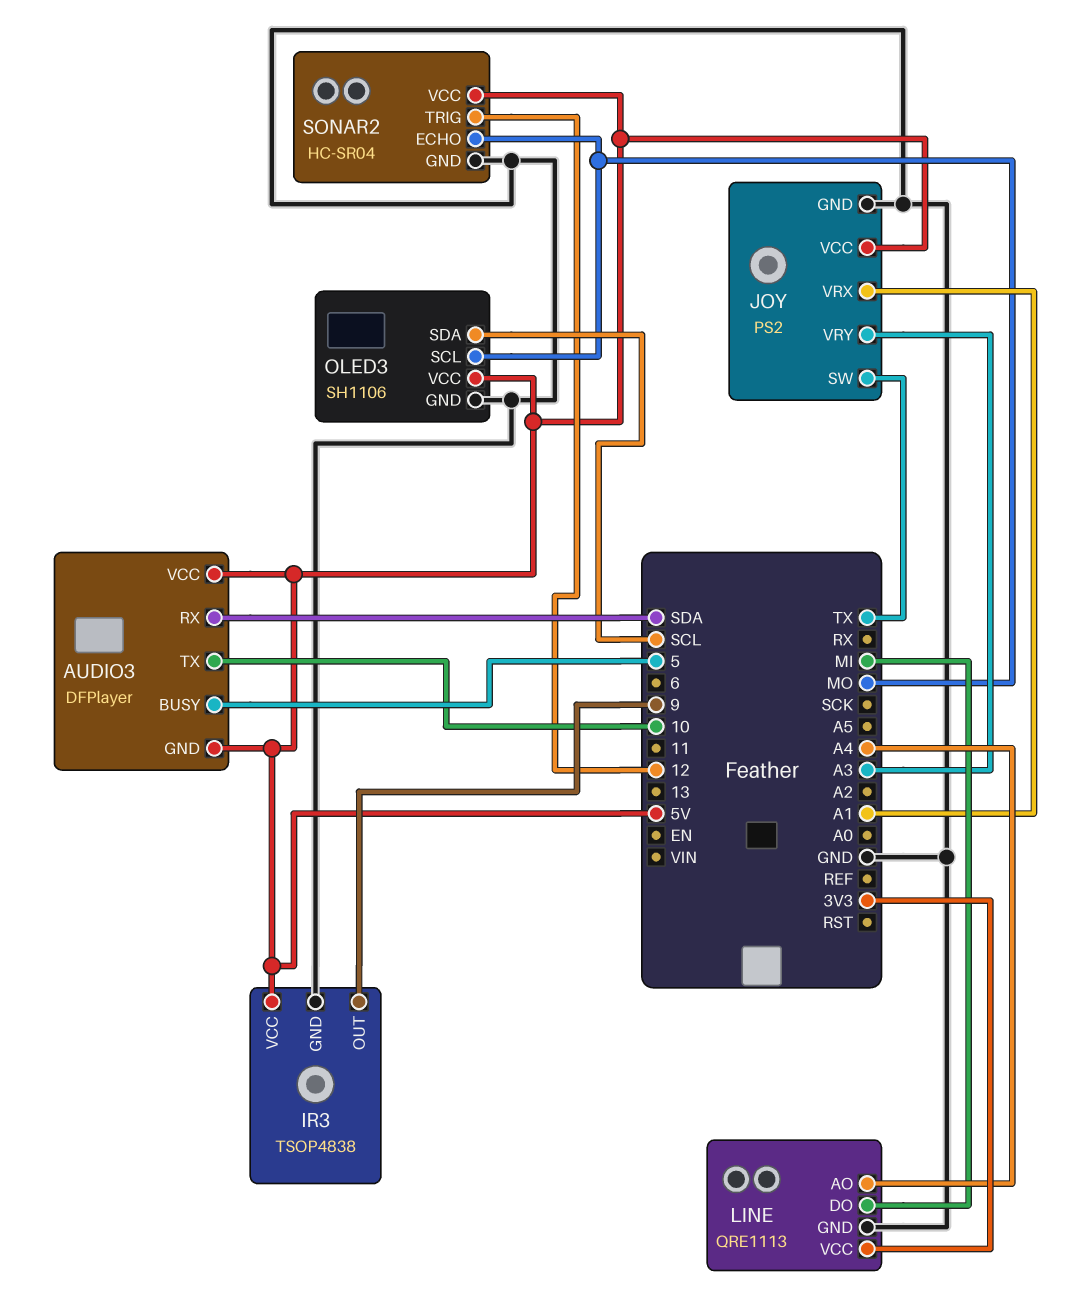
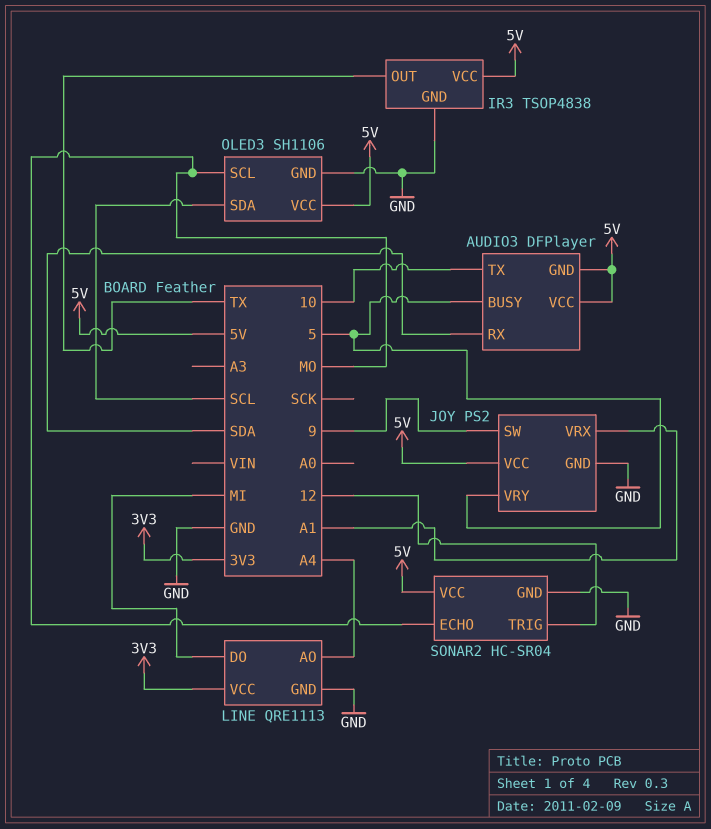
IR3 pin OUT: 9 -> TX
JOY pin SW: TX -> 9
JOY pin VRY: A3 -> 5

